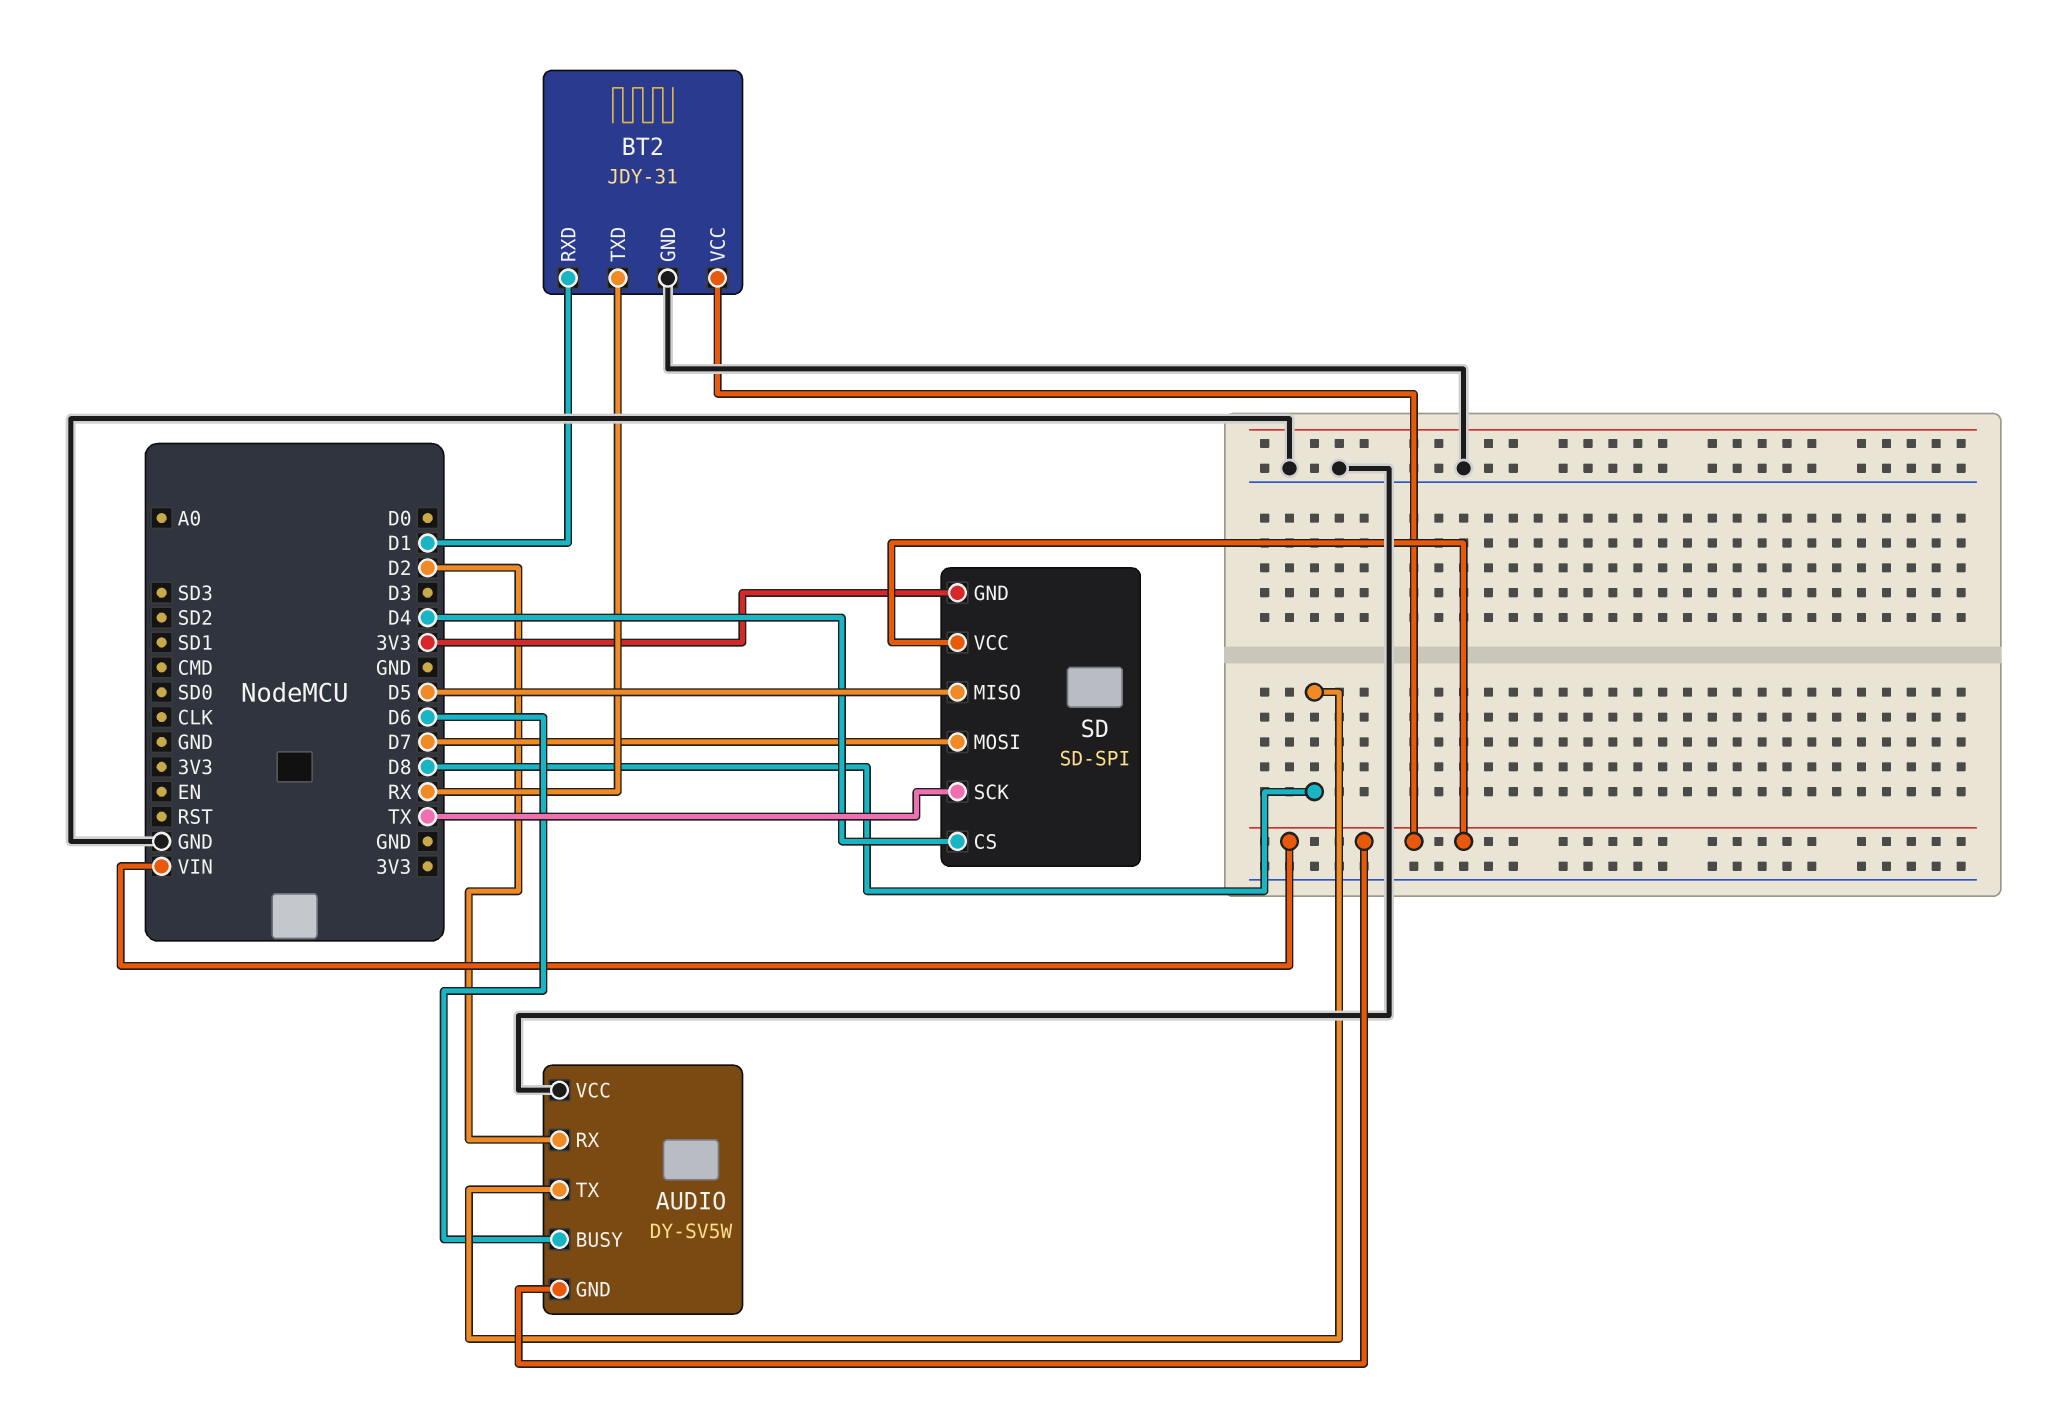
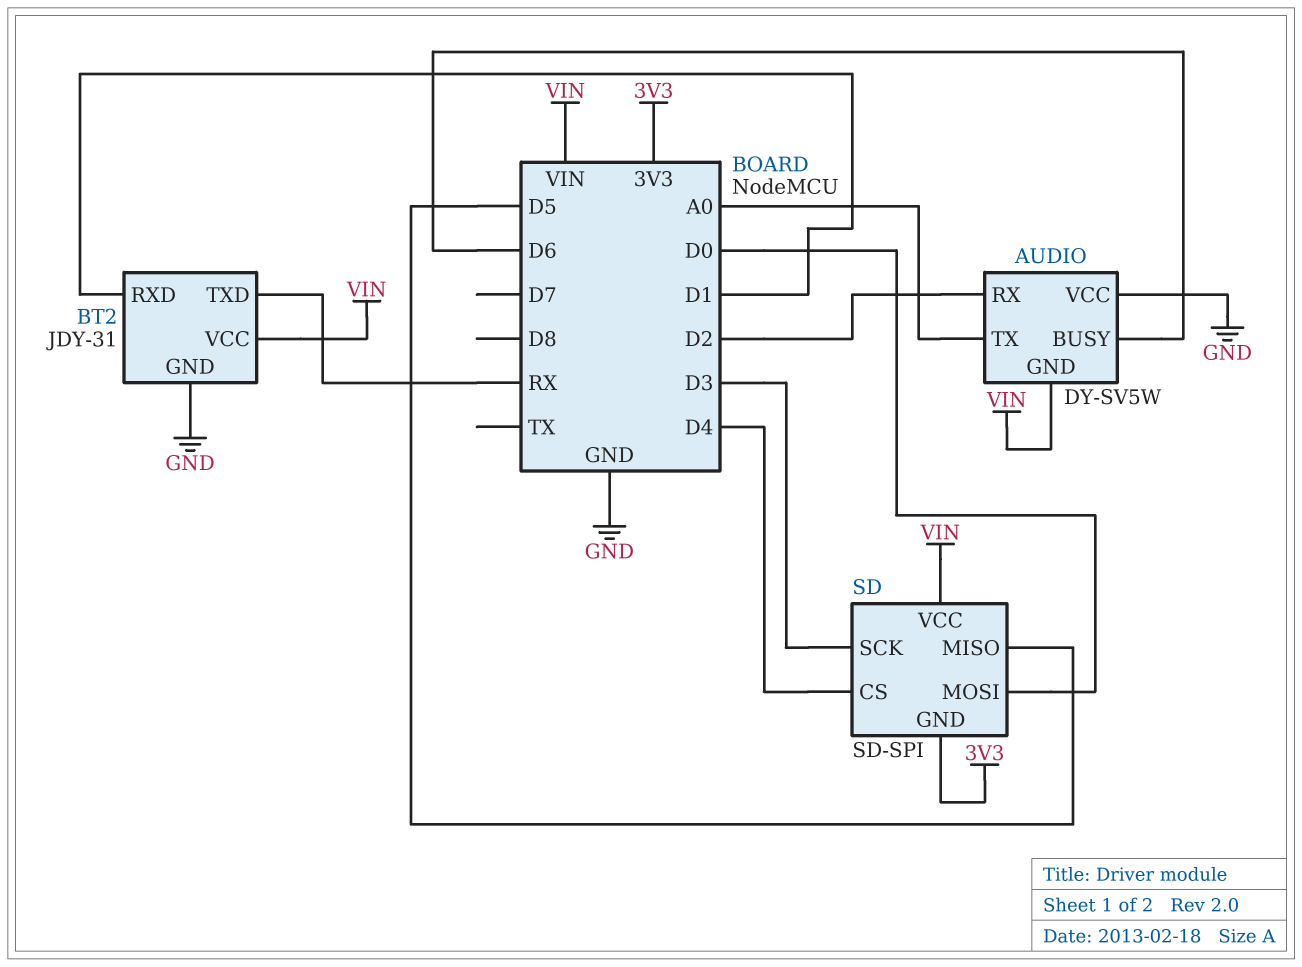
AUDIO pin TX: D8 -> A0
SD pin MOSI: D7 -> D0
SD pin SCK: TX -> D3

